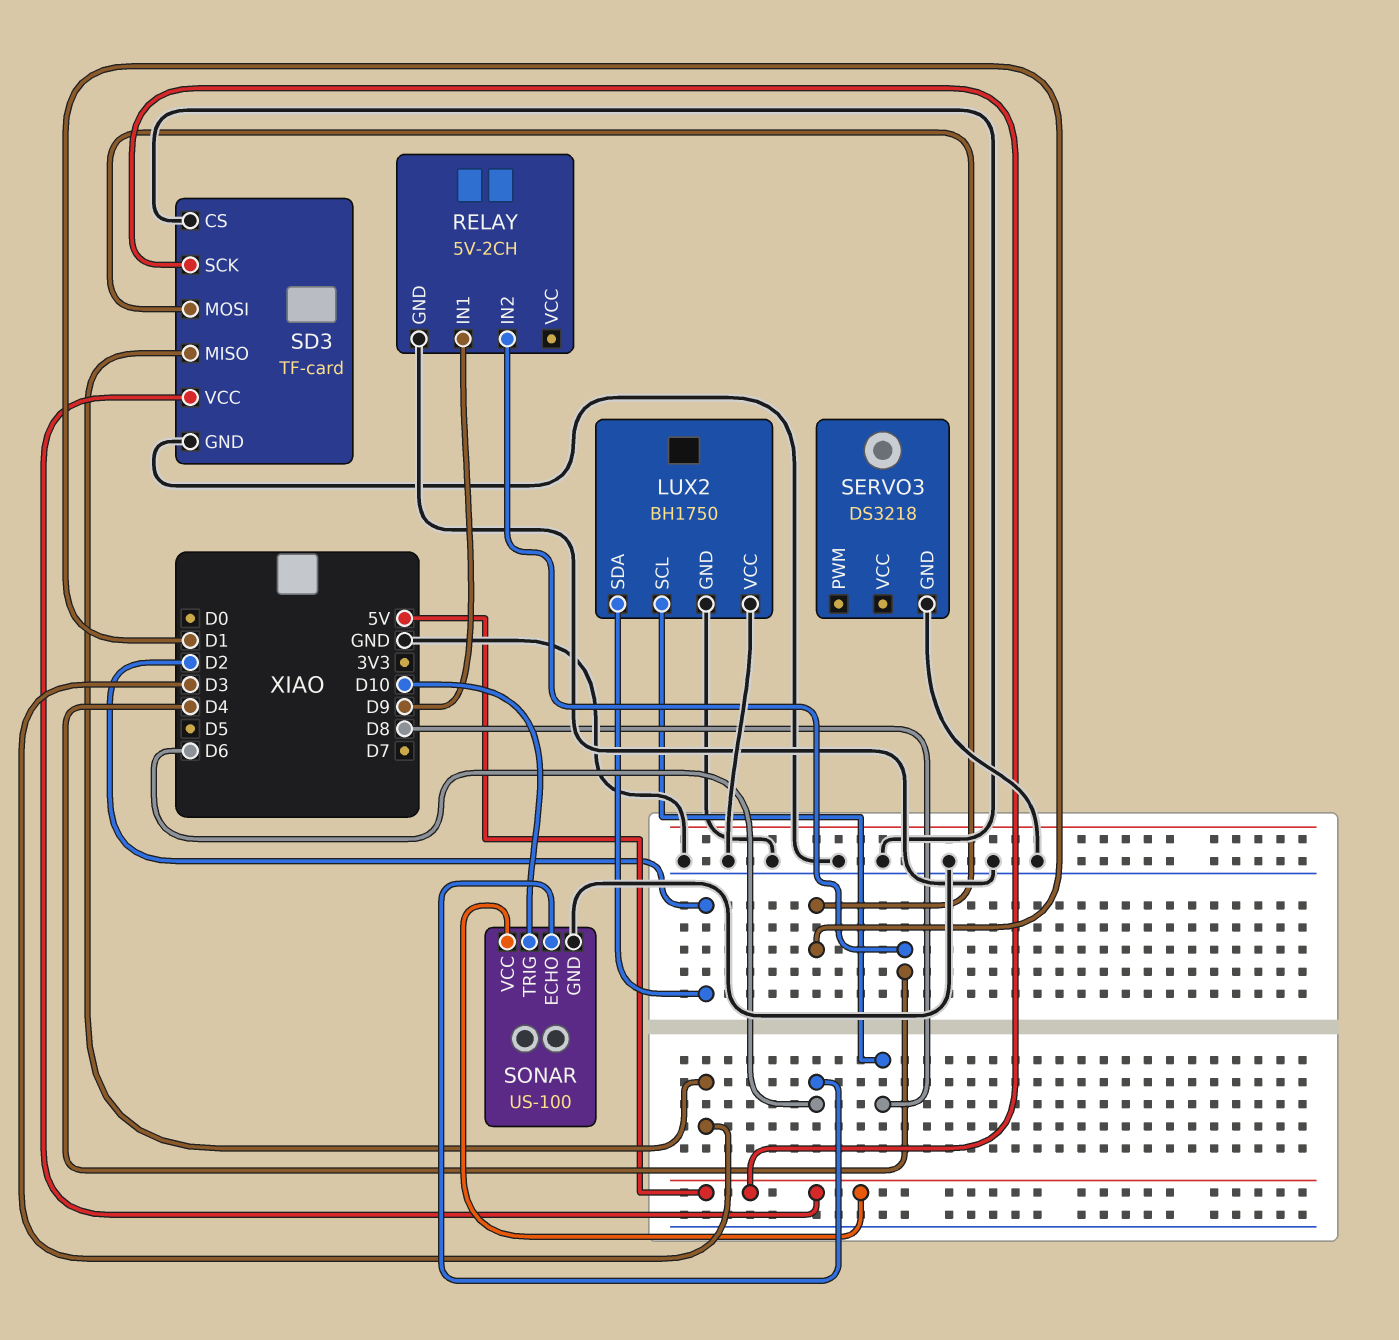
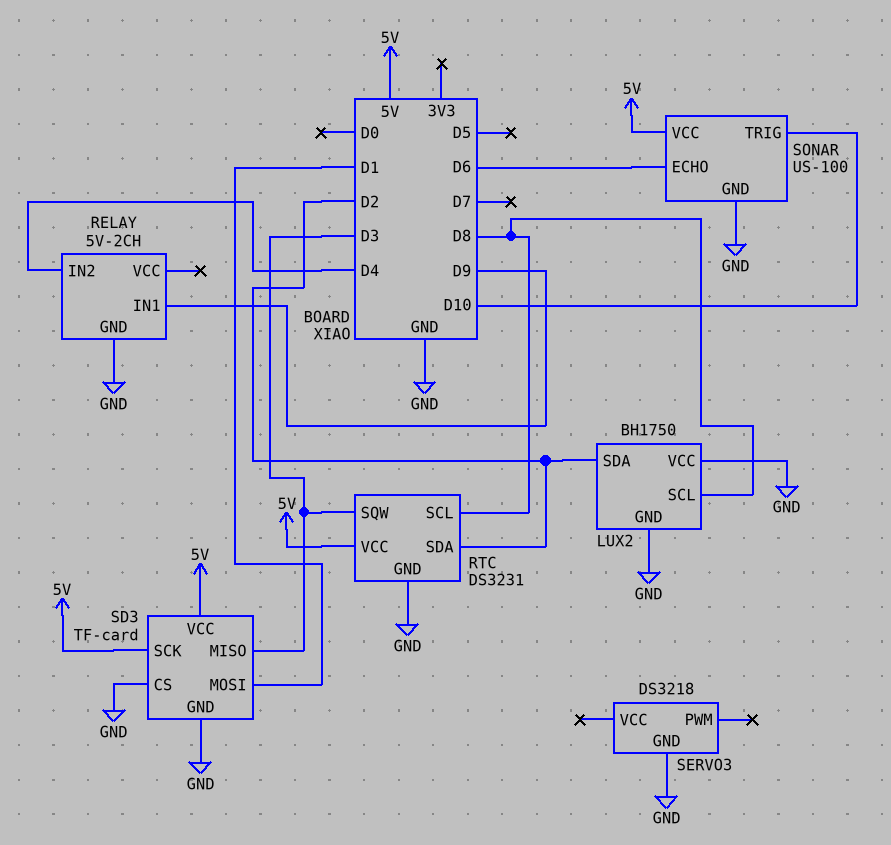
RTC: none -> DS3231
RTC pin GND: none -> GND
RTC pin SCL: none -> D8
RTC pin SDA: none -> D2
RTC pin SQW: none -> D3
RTC pin VCC: none -> 5V

